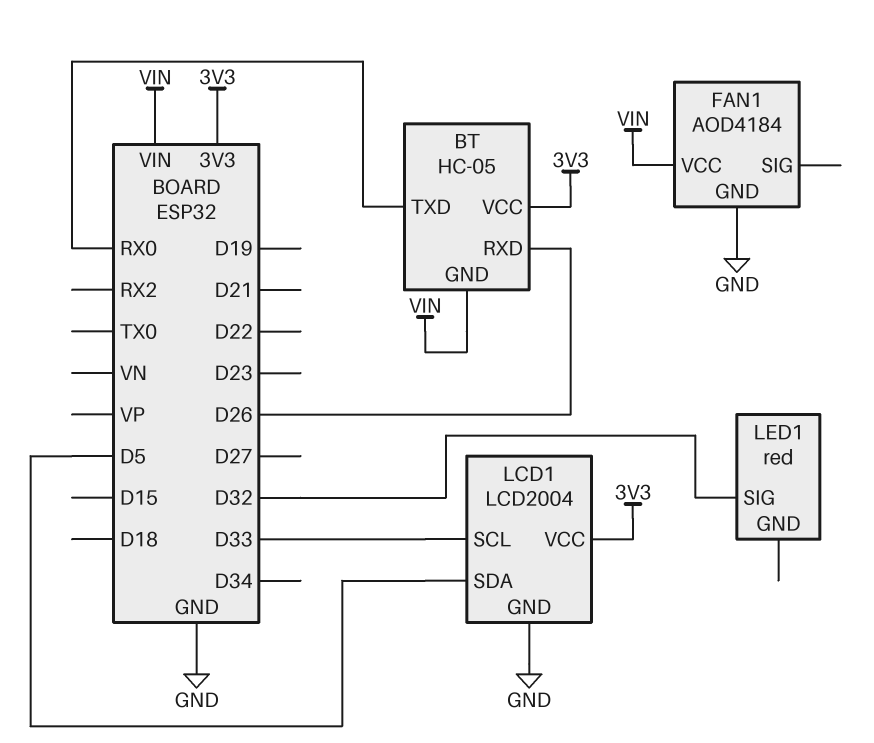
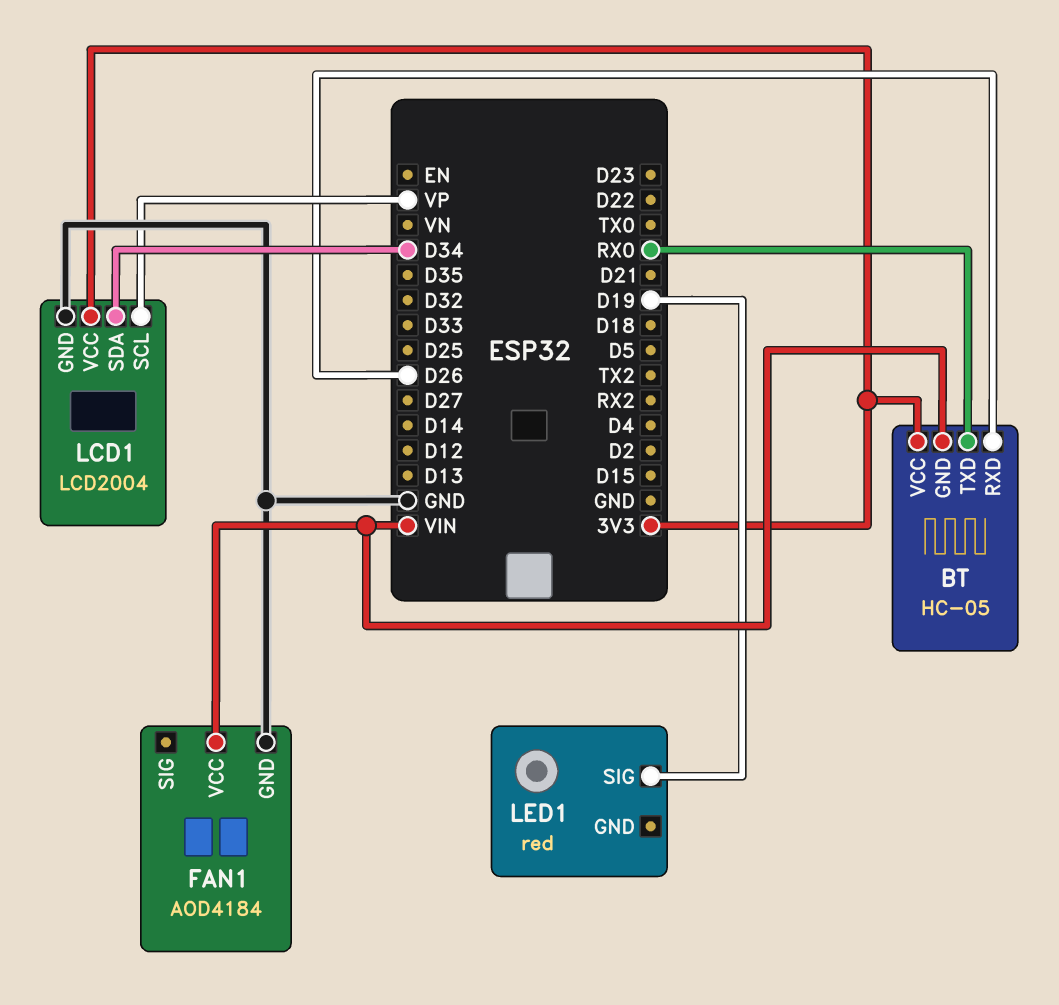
LCD1 pin SCL: D33 -> VP
LCD1 pin SDA: D5 -> D34
LED1 pin SIG: D32 -> D19

